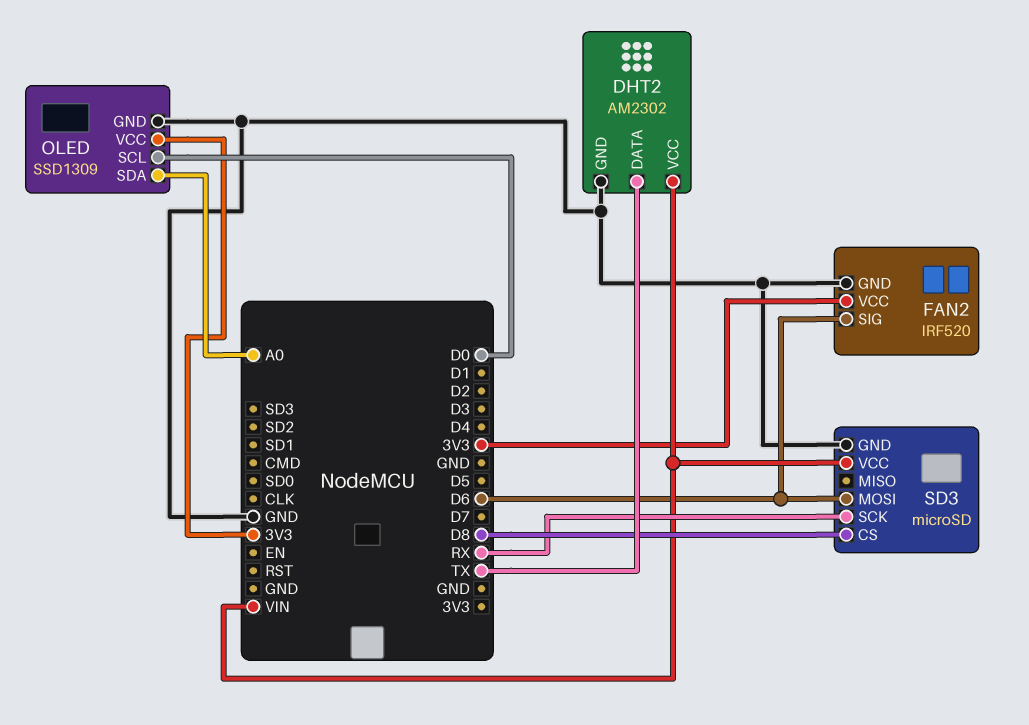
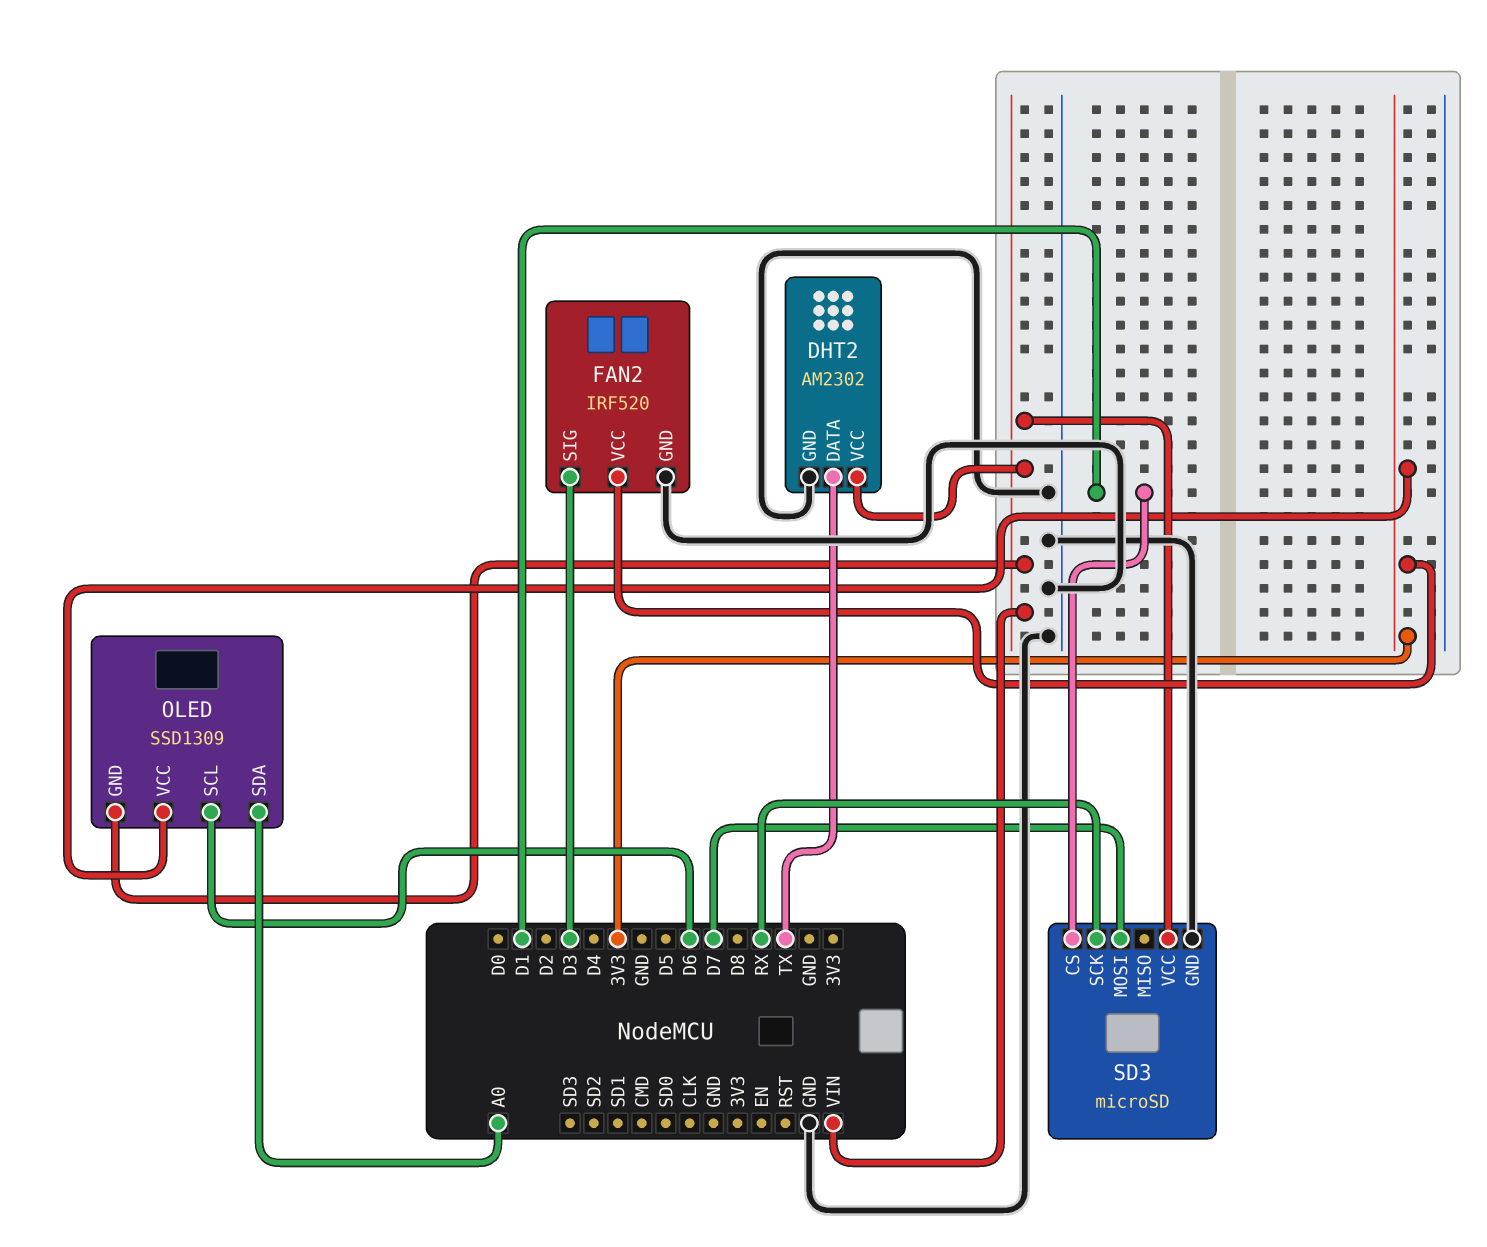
FAN2 pin SIG: D6 -> D3
OLED pin GND: GND -> VIN
OLED pin SCL: D0 -> D6
SD3 pin CS: D8 -> D1
SD3 pin MOSI: D6 -> D7

